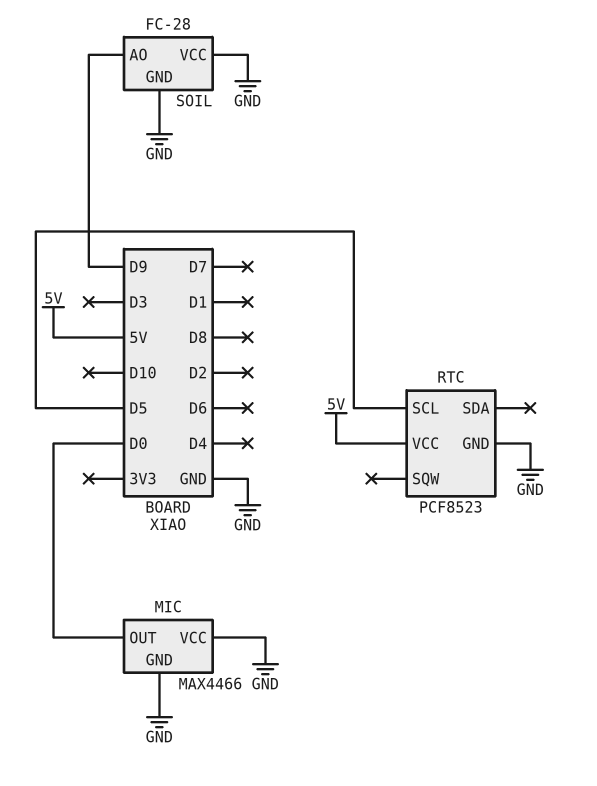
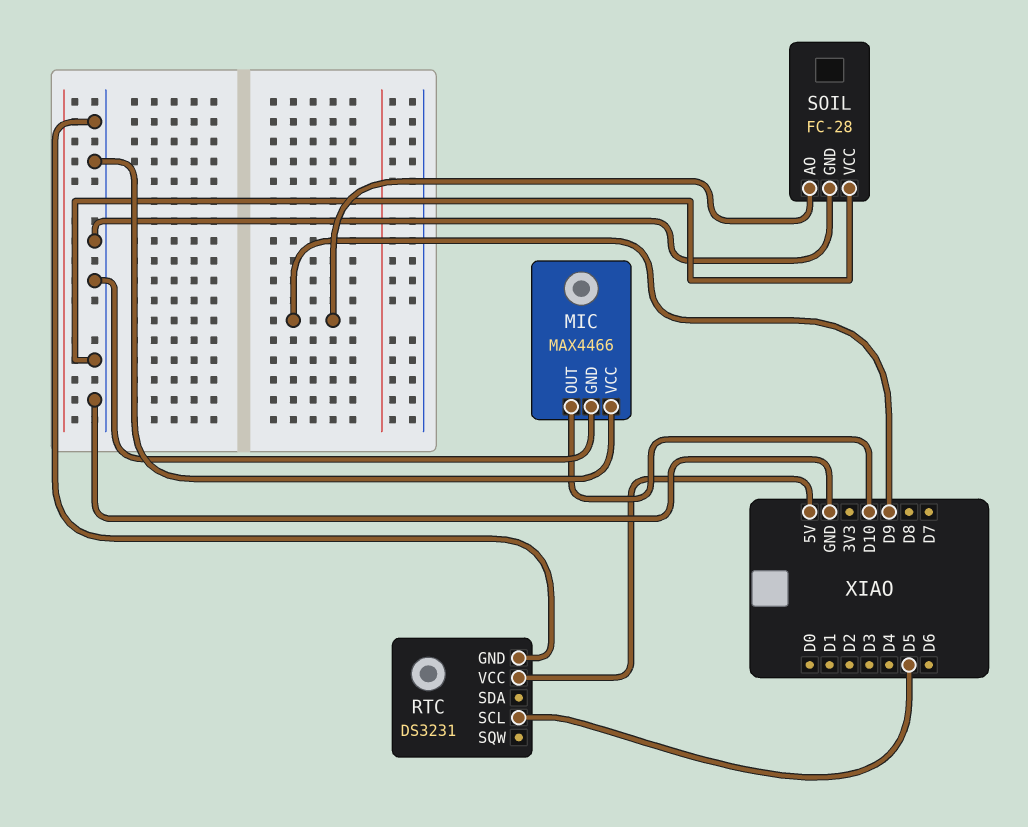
MIC pin OUT: D0 -> D10
RTC: PCF8523 -> DS3231

